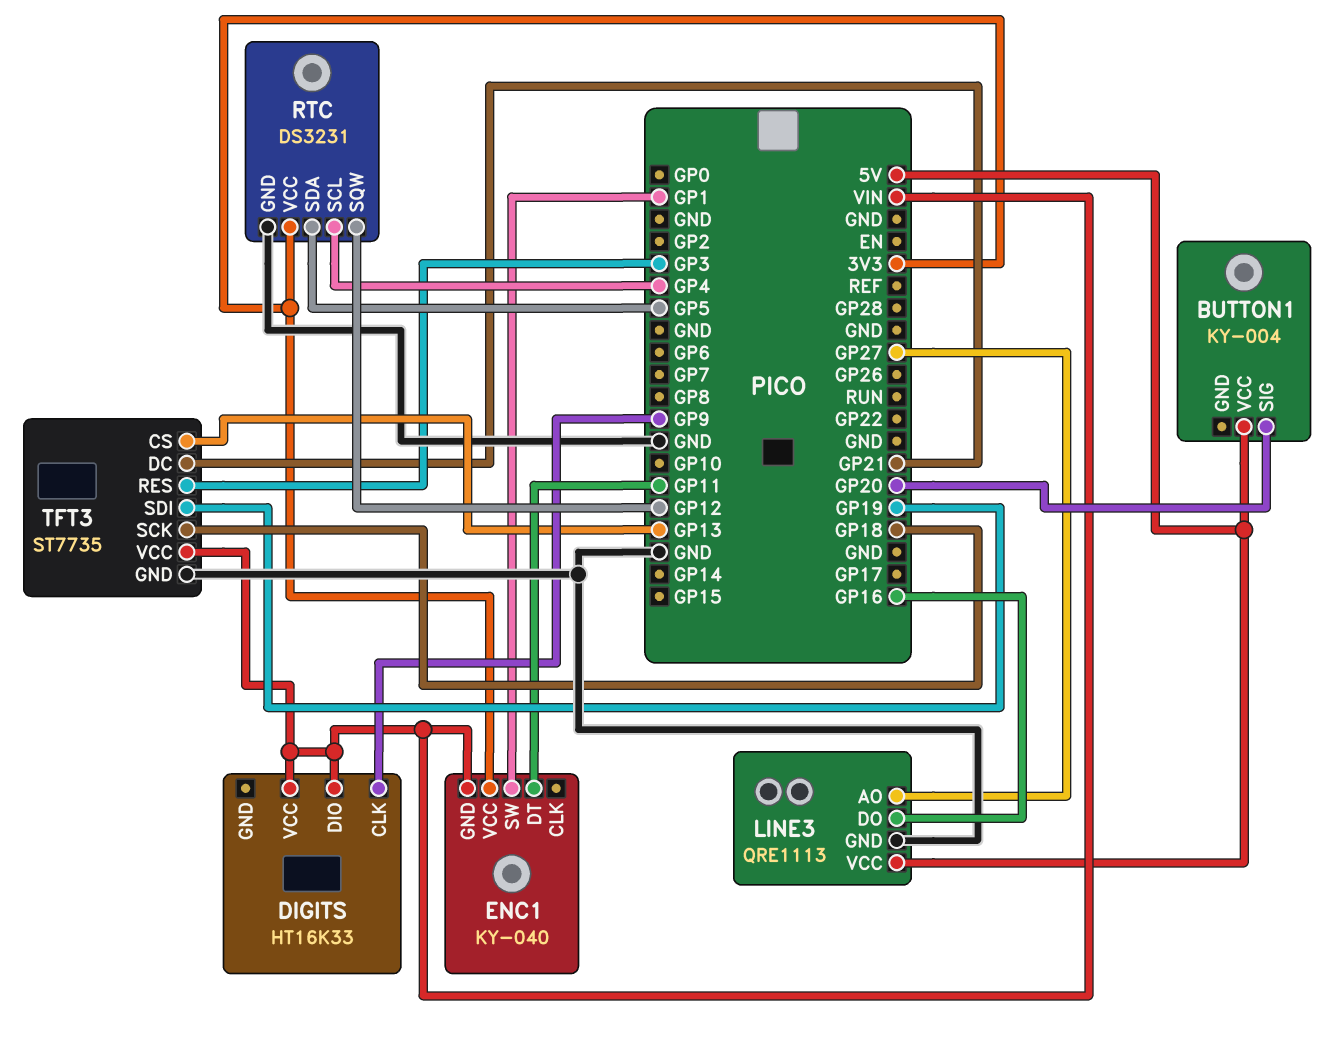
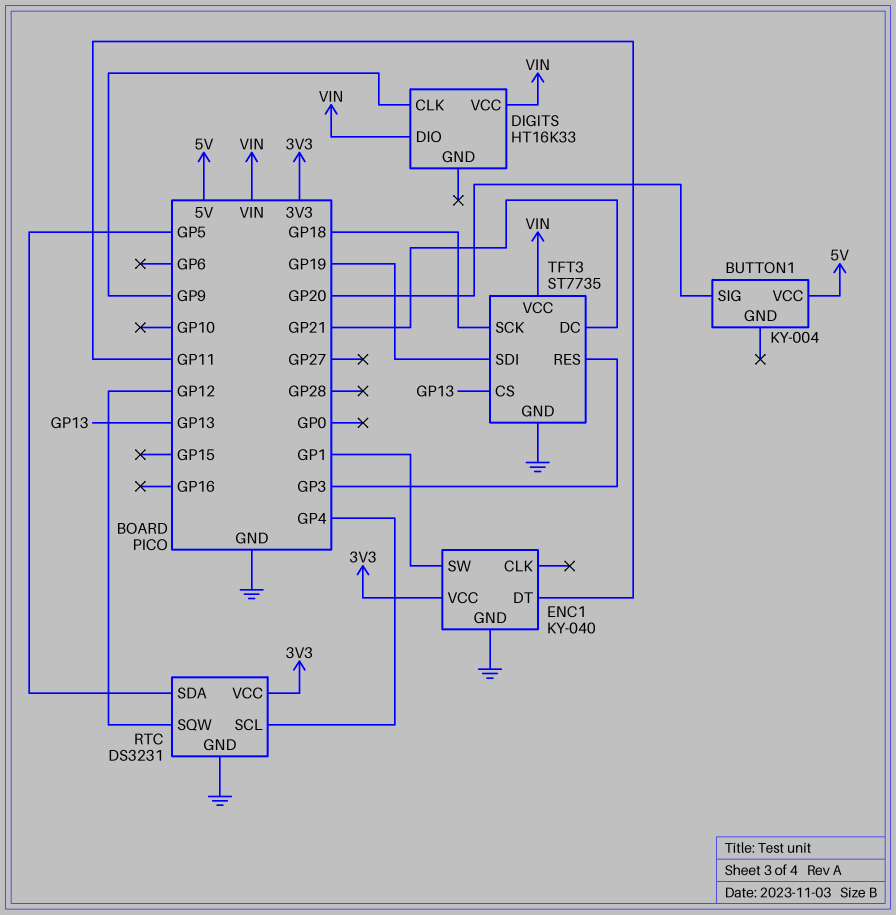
ENC1 pin GND: VIN -> GND
LINE3: QRE1113 -> none
LINE3 pin AO: GP27 -> none
LINE3 pin DO: GP16 -> none
LINE3 pin GND: GND -> none
LINE3 pin VCC: 5V -> none

